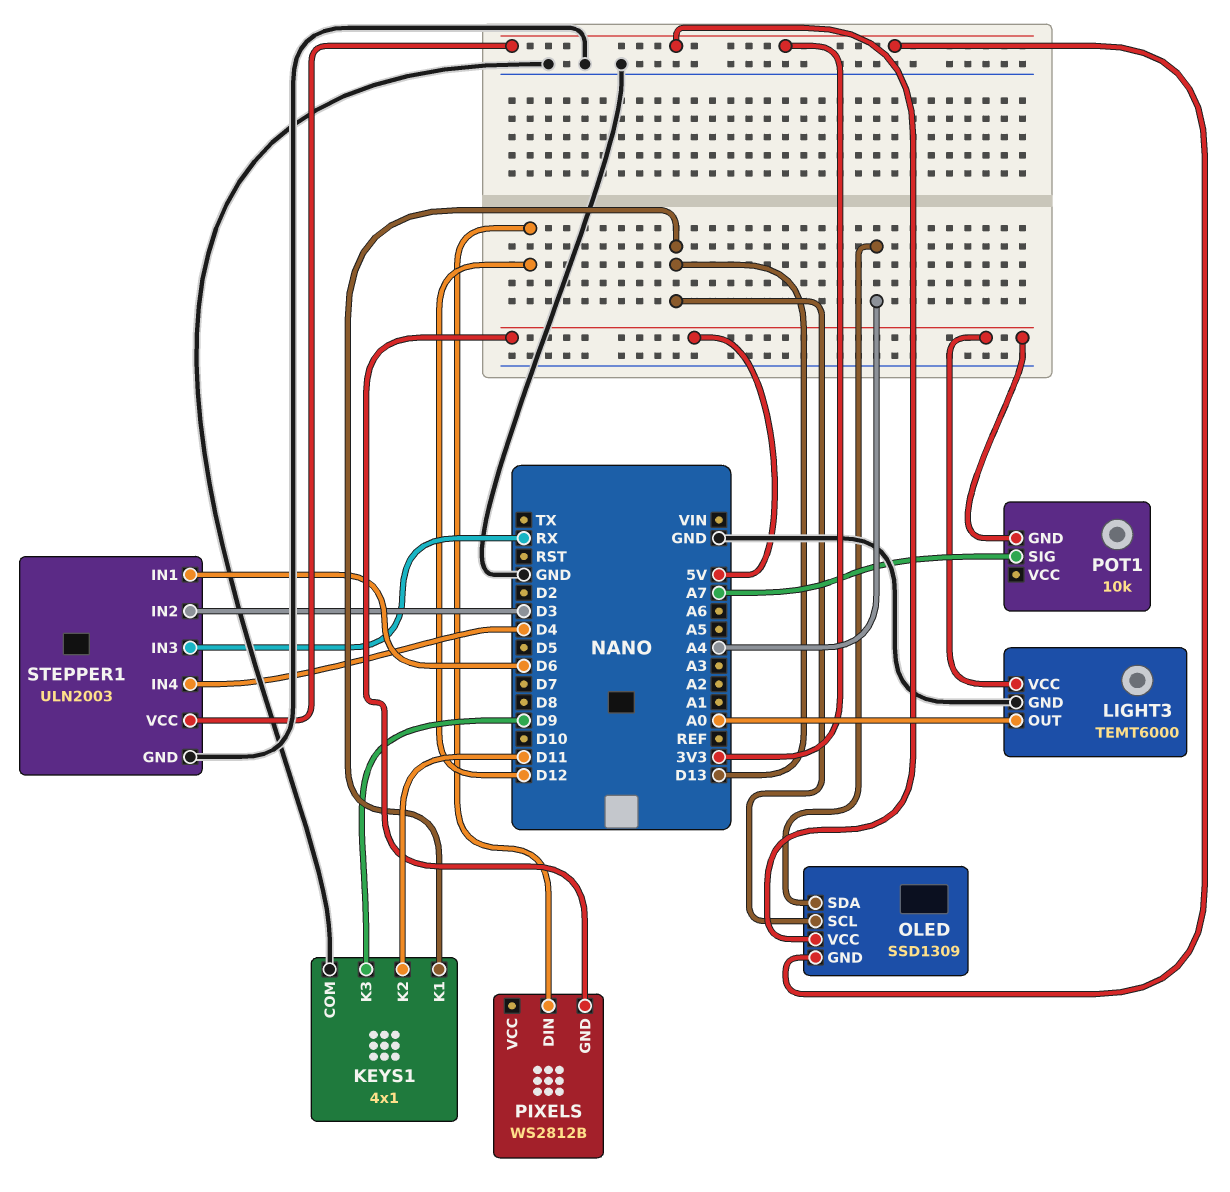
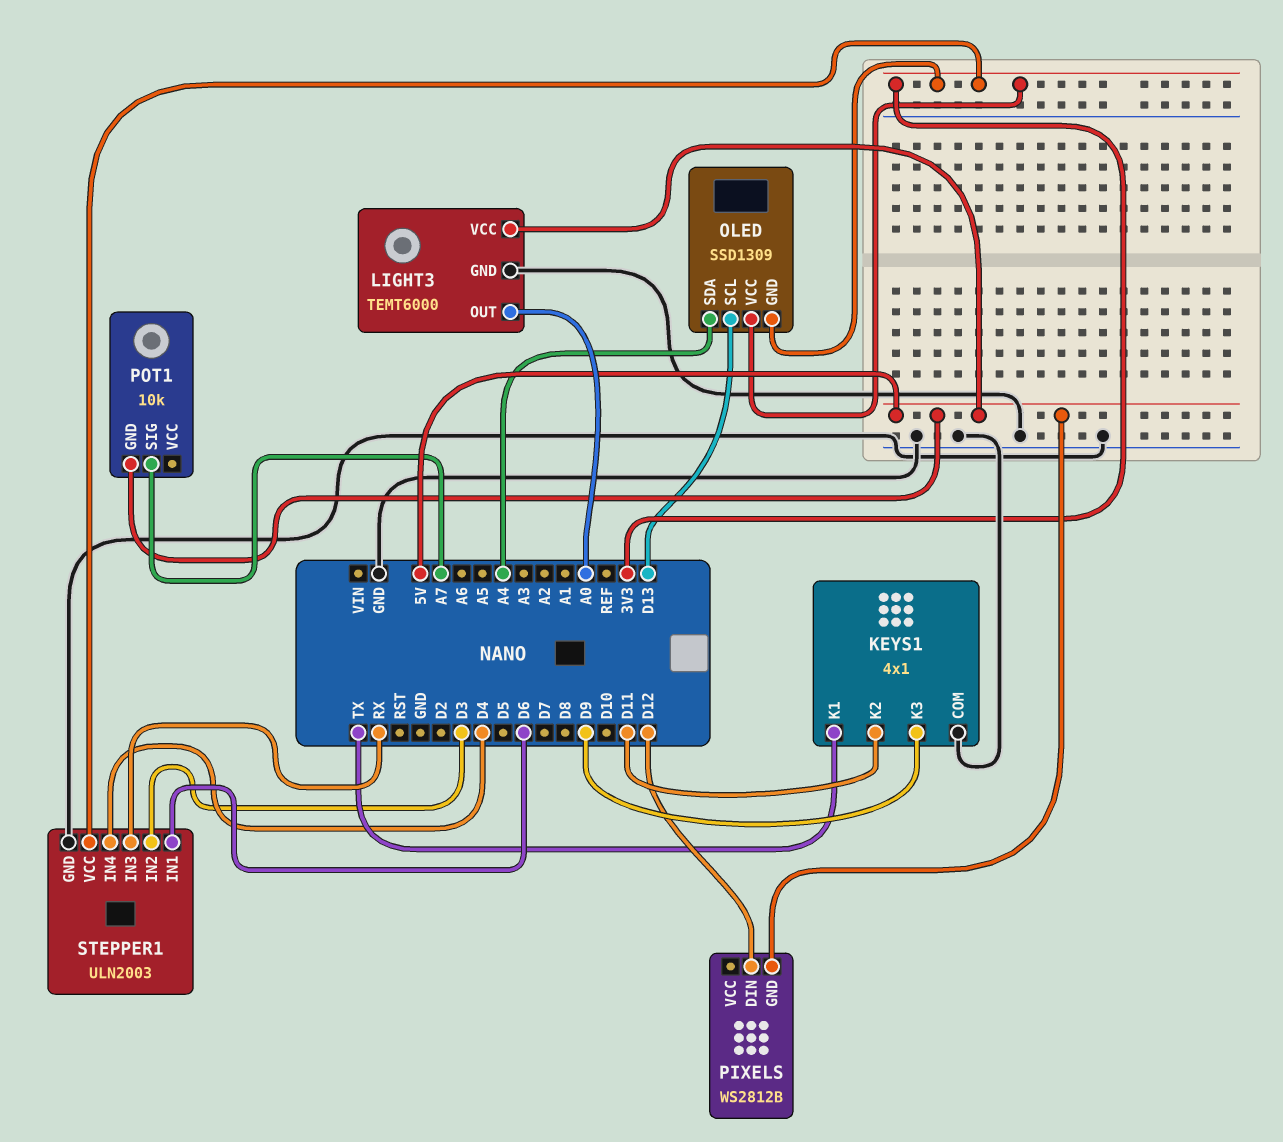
KEYS1 pin K1: D13 -> TX

